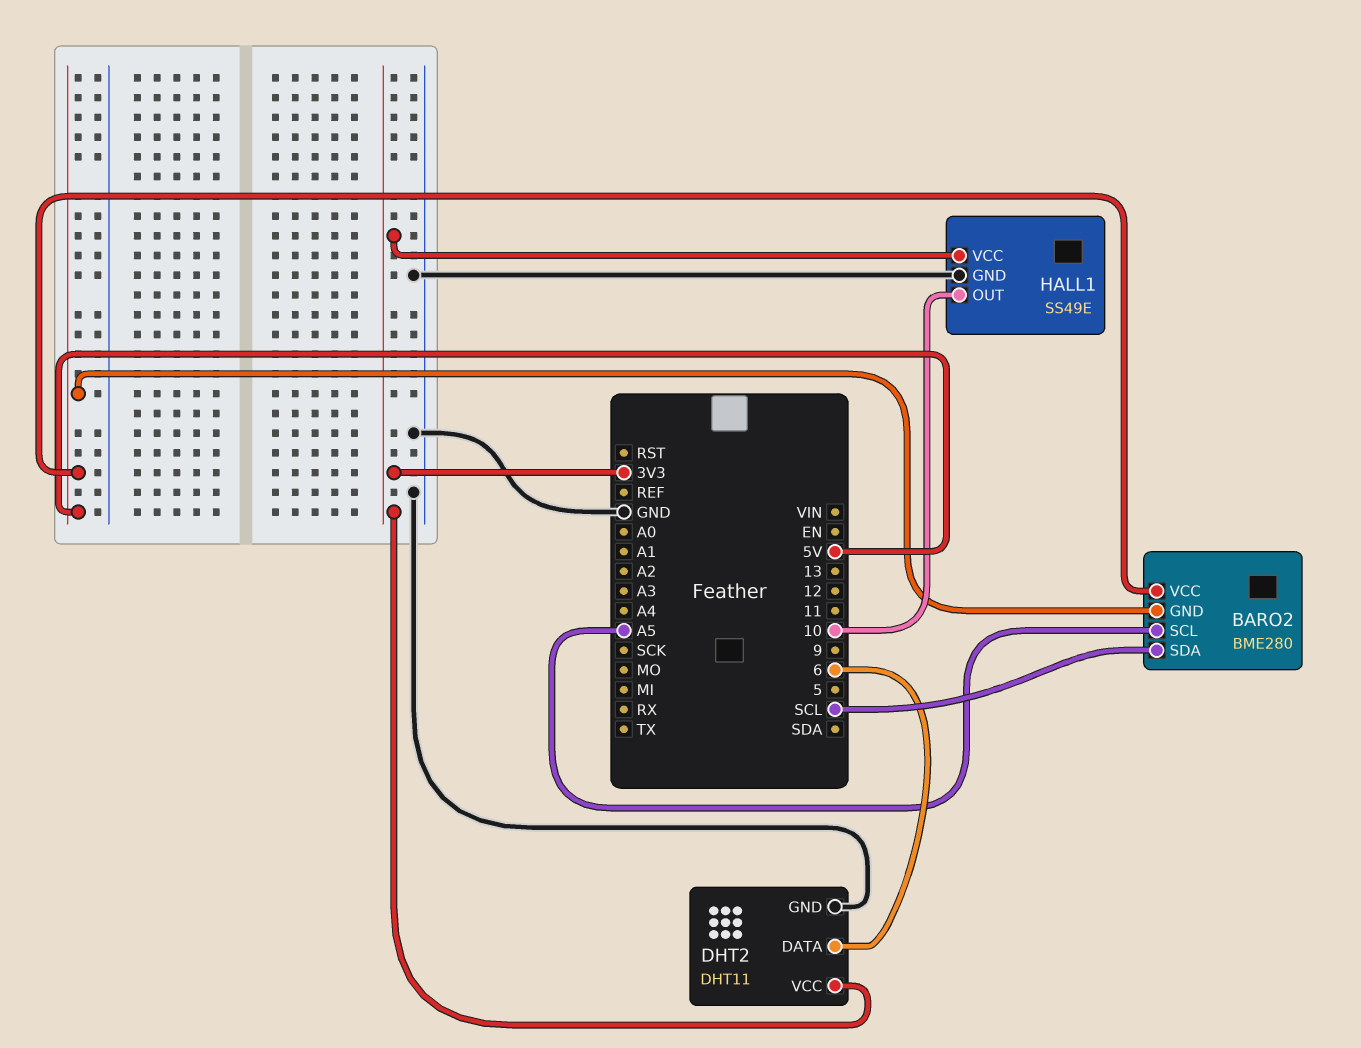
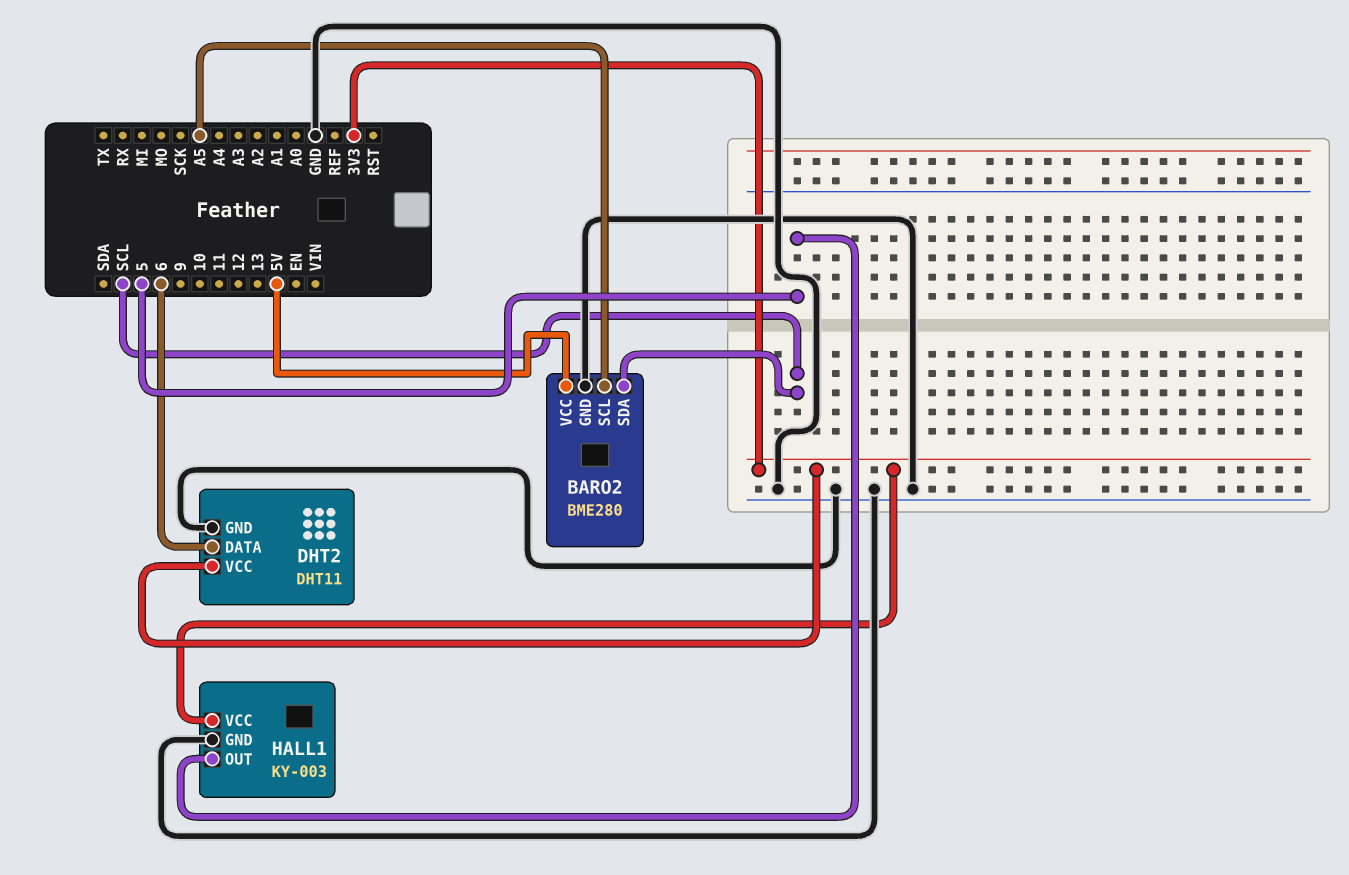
BARO2 pin GND: 5V -> GND
HALL1: SS49E -> KY-003
HALL1 pin OUT: 10 -> 5

